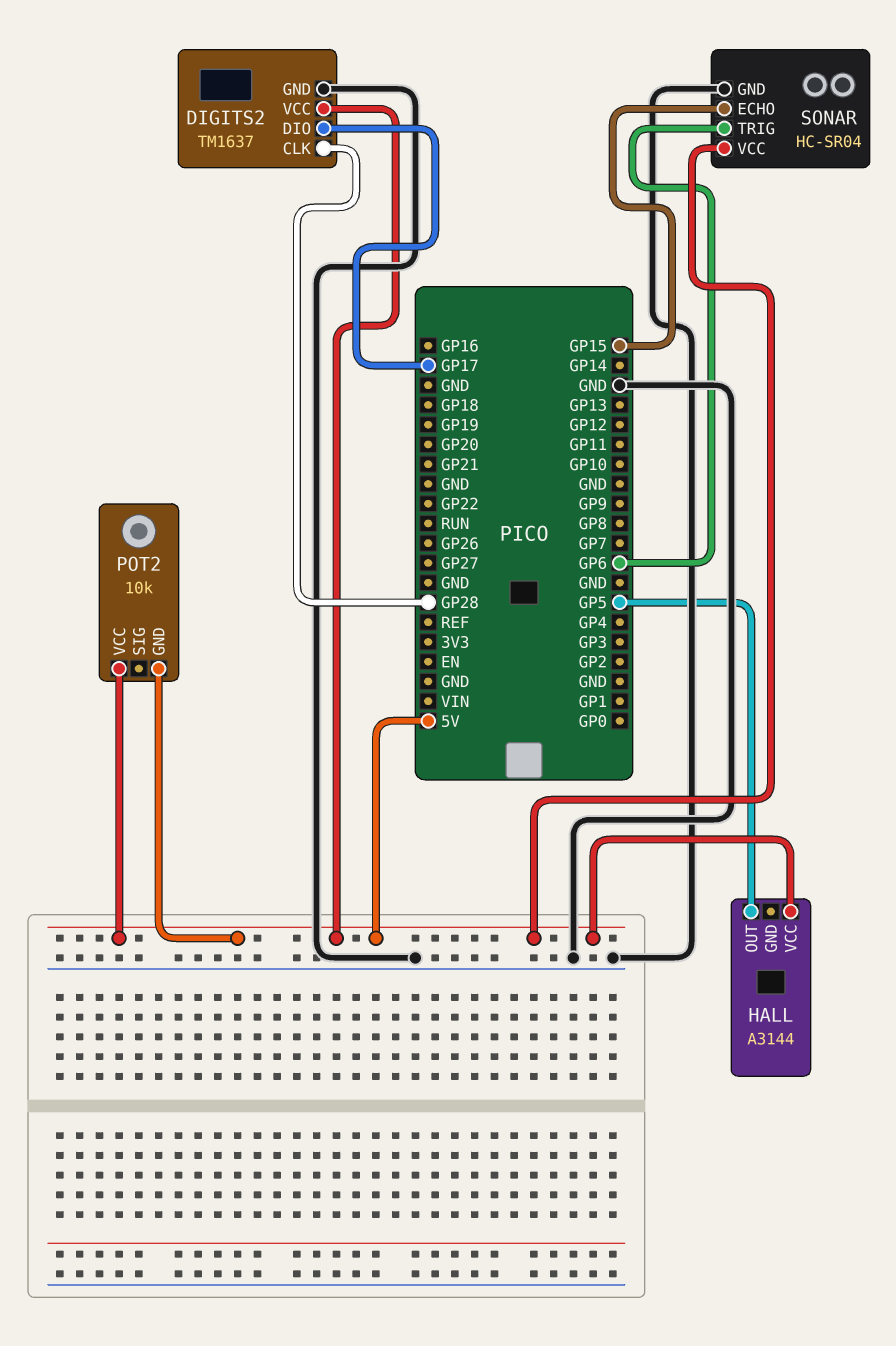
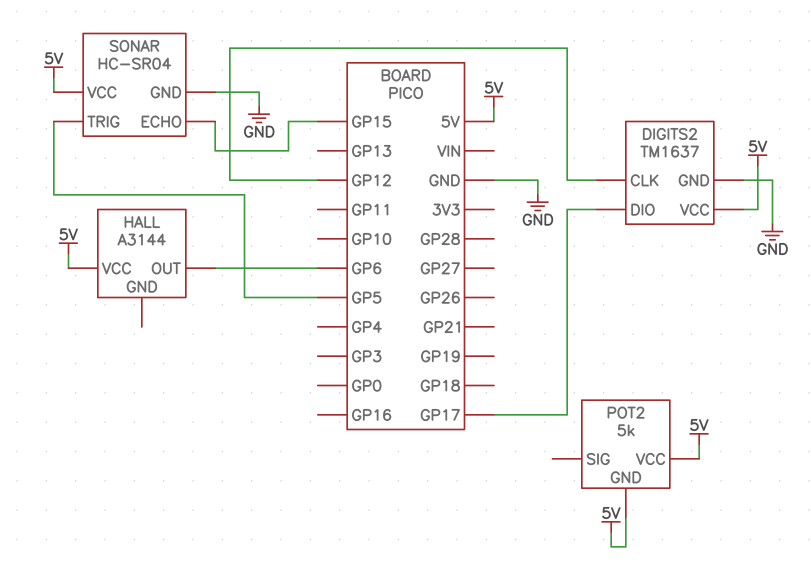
DIGITS2 pin CLK: GP28 -> GP12
HALL pin OUT: GP5 -> GP6
POT2: 10k -> 5k
SONAR pin TRIG: GP6 -> GP5

